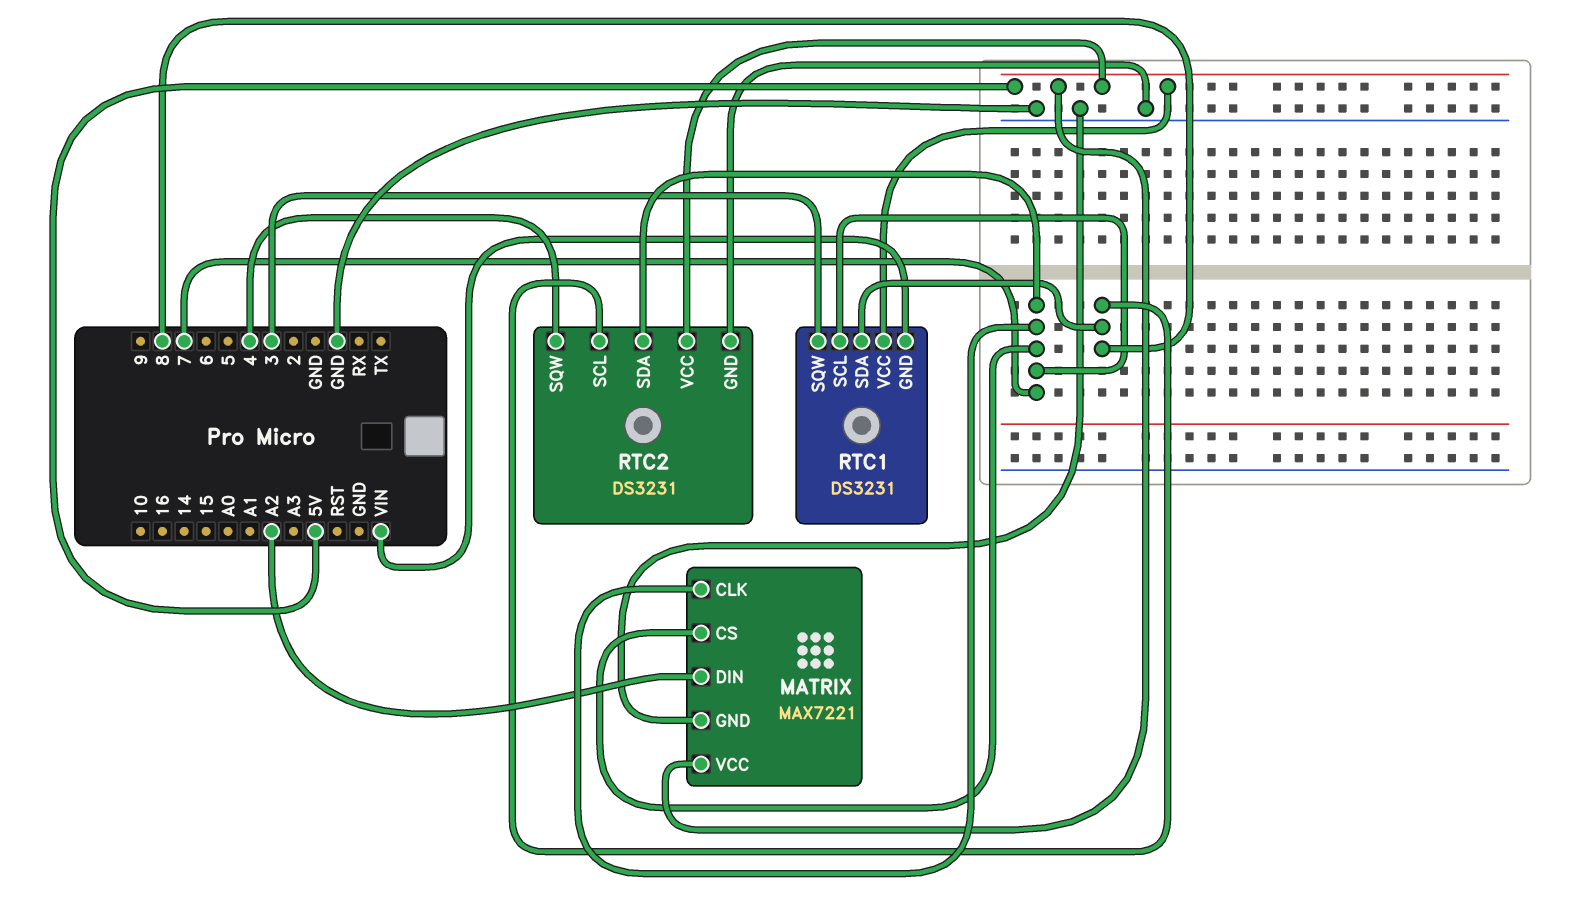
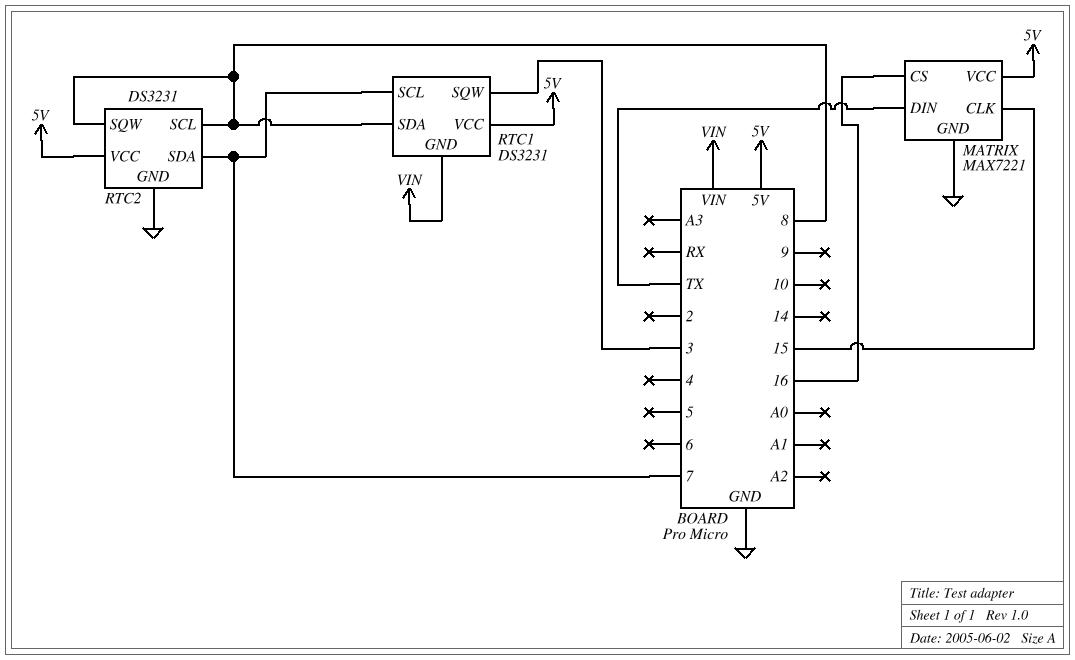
MATRIX pin CLK: 7 -> 15
MATRIX pin CS: 7 -> 16
MATRIX pin DIN: A2 -> TX
RTC2 pin SQW: 4 -> 8

